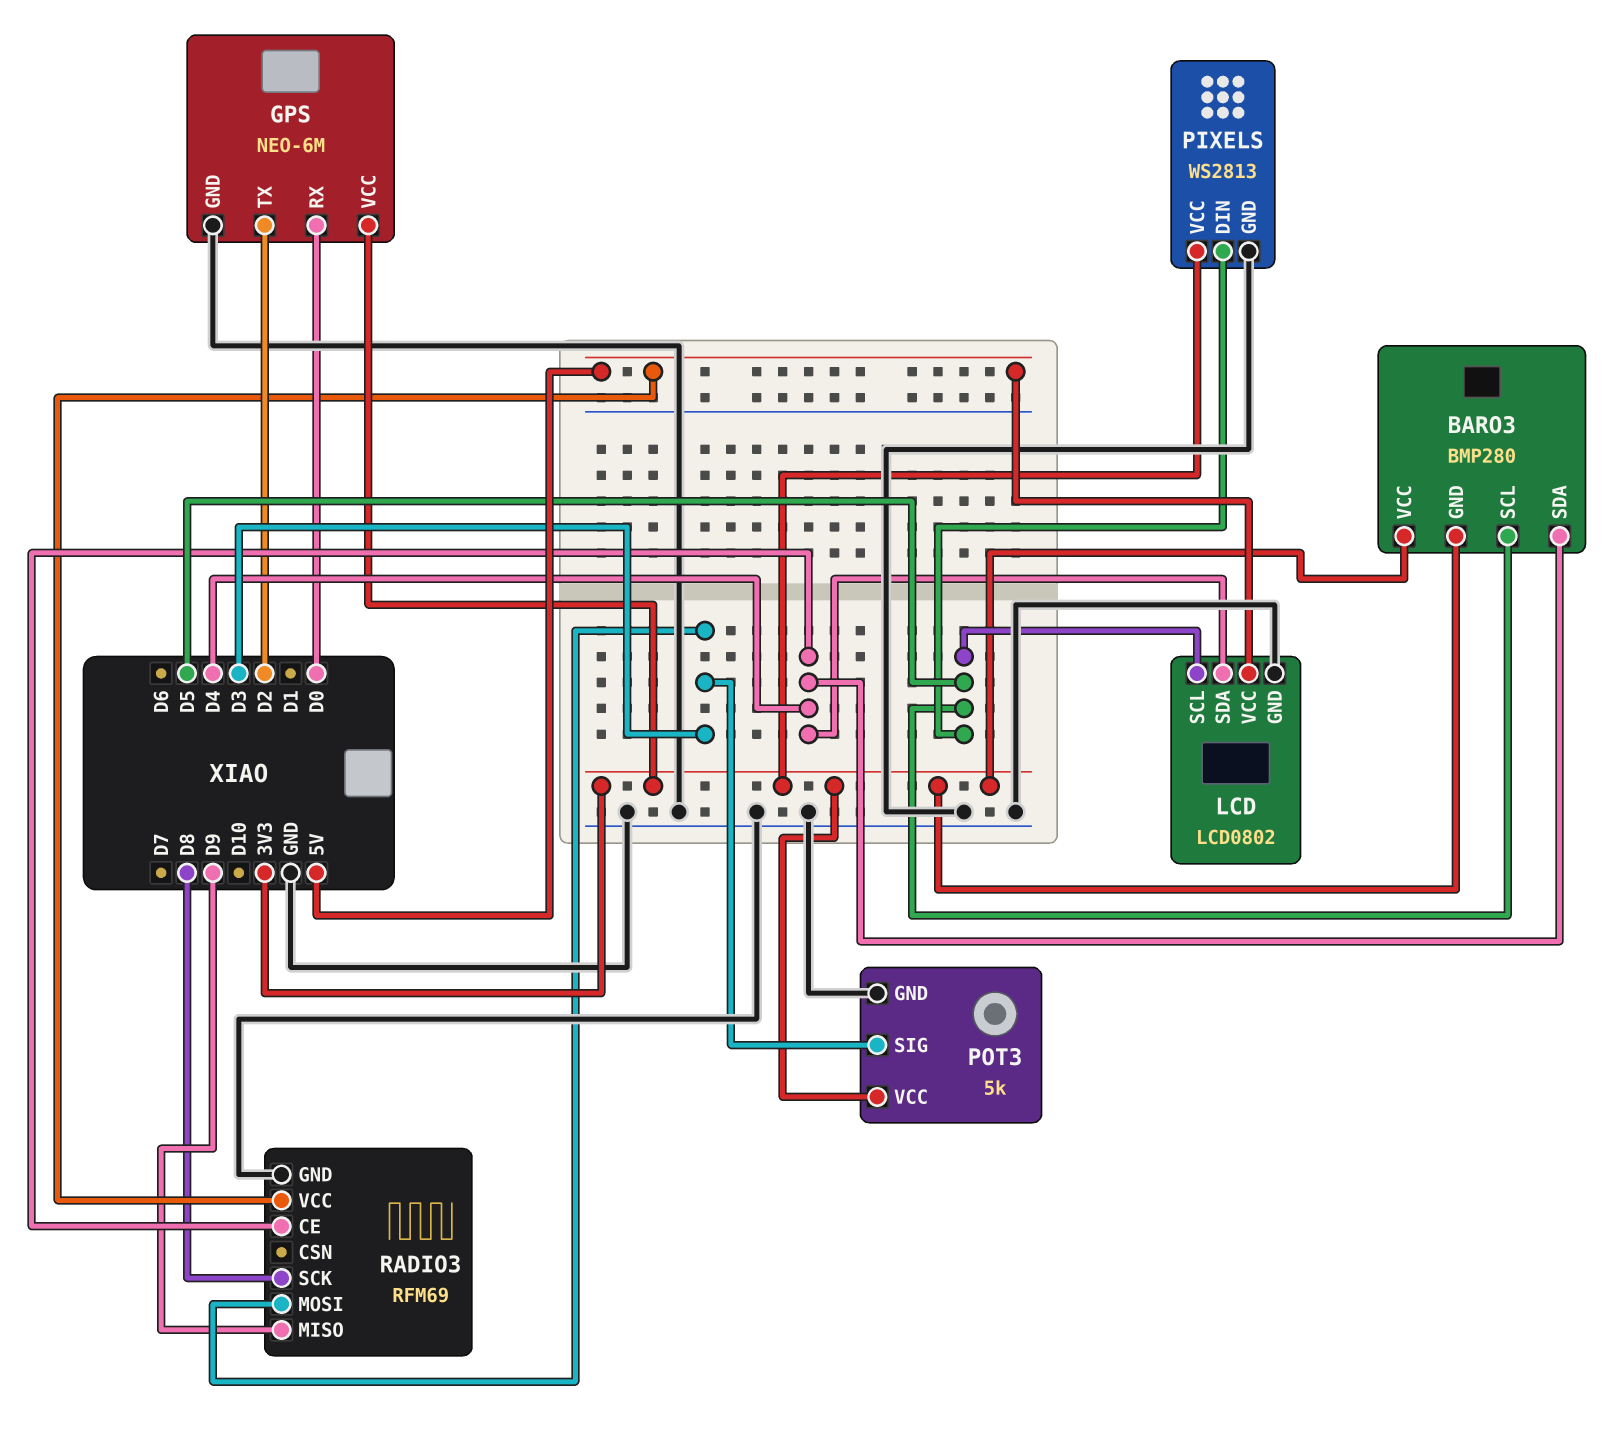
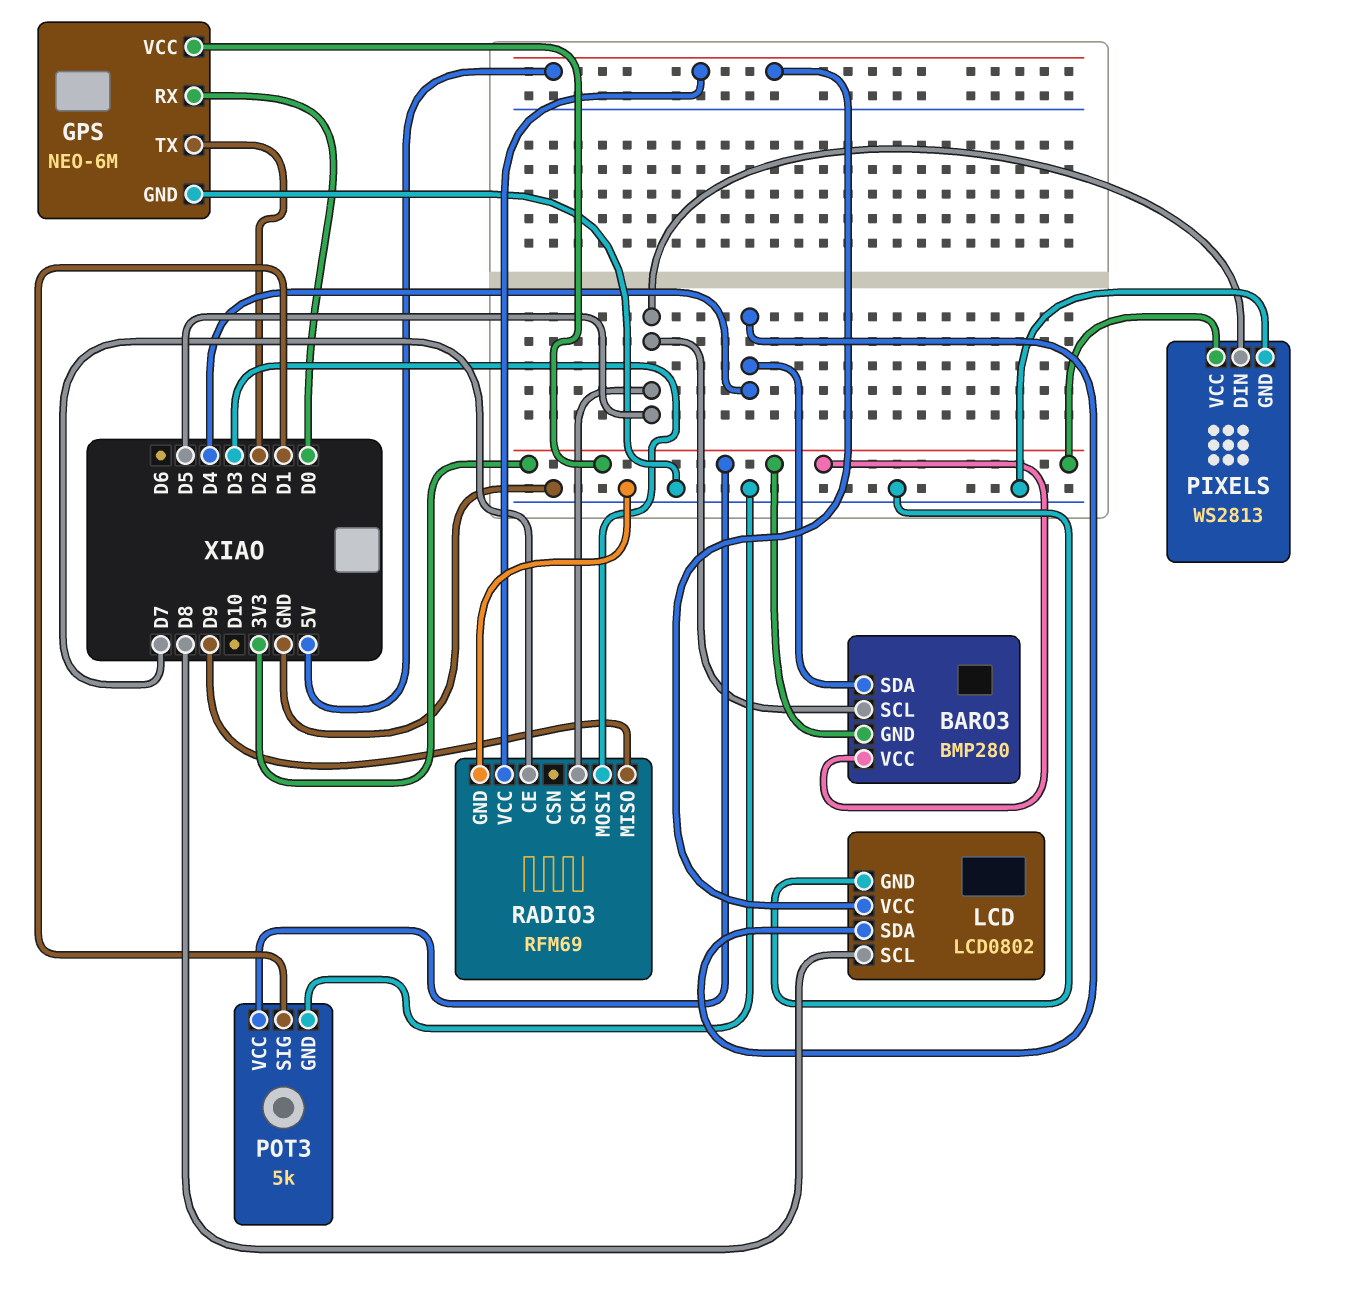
LCD pin SCL: D5 -> D8
POT3 pin SIG: D3 -> D1
RADIO3 pin CE: D4 -> D7
RADIO3 pin SCK: D8 -> D5

